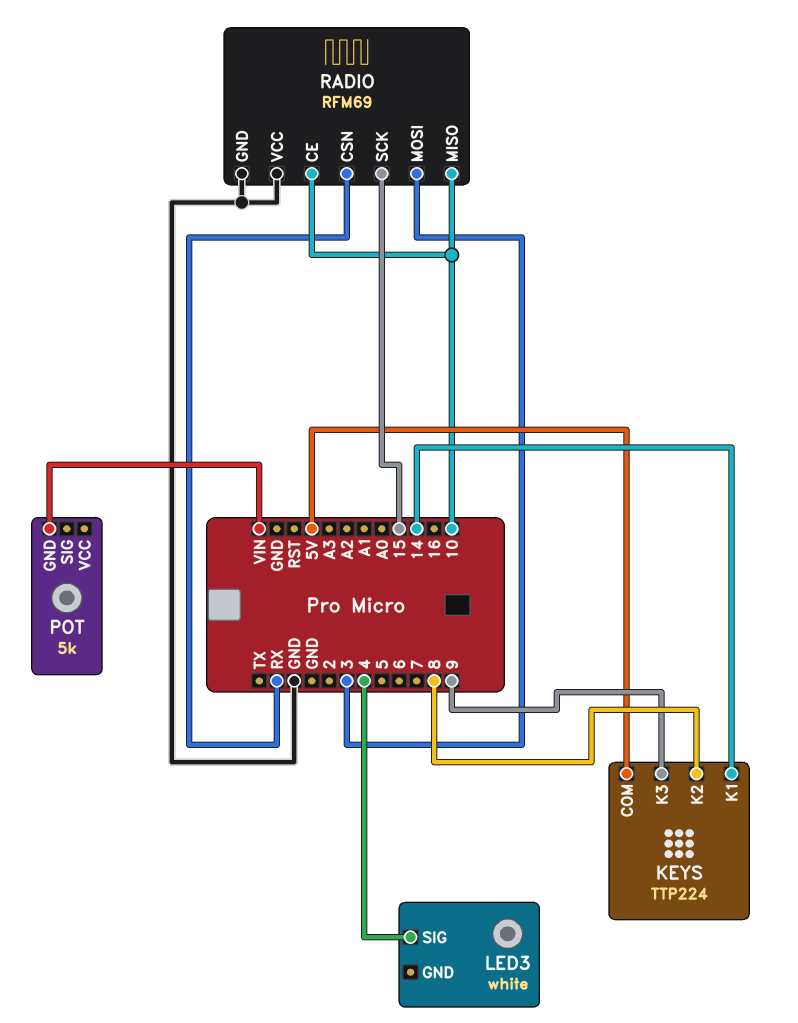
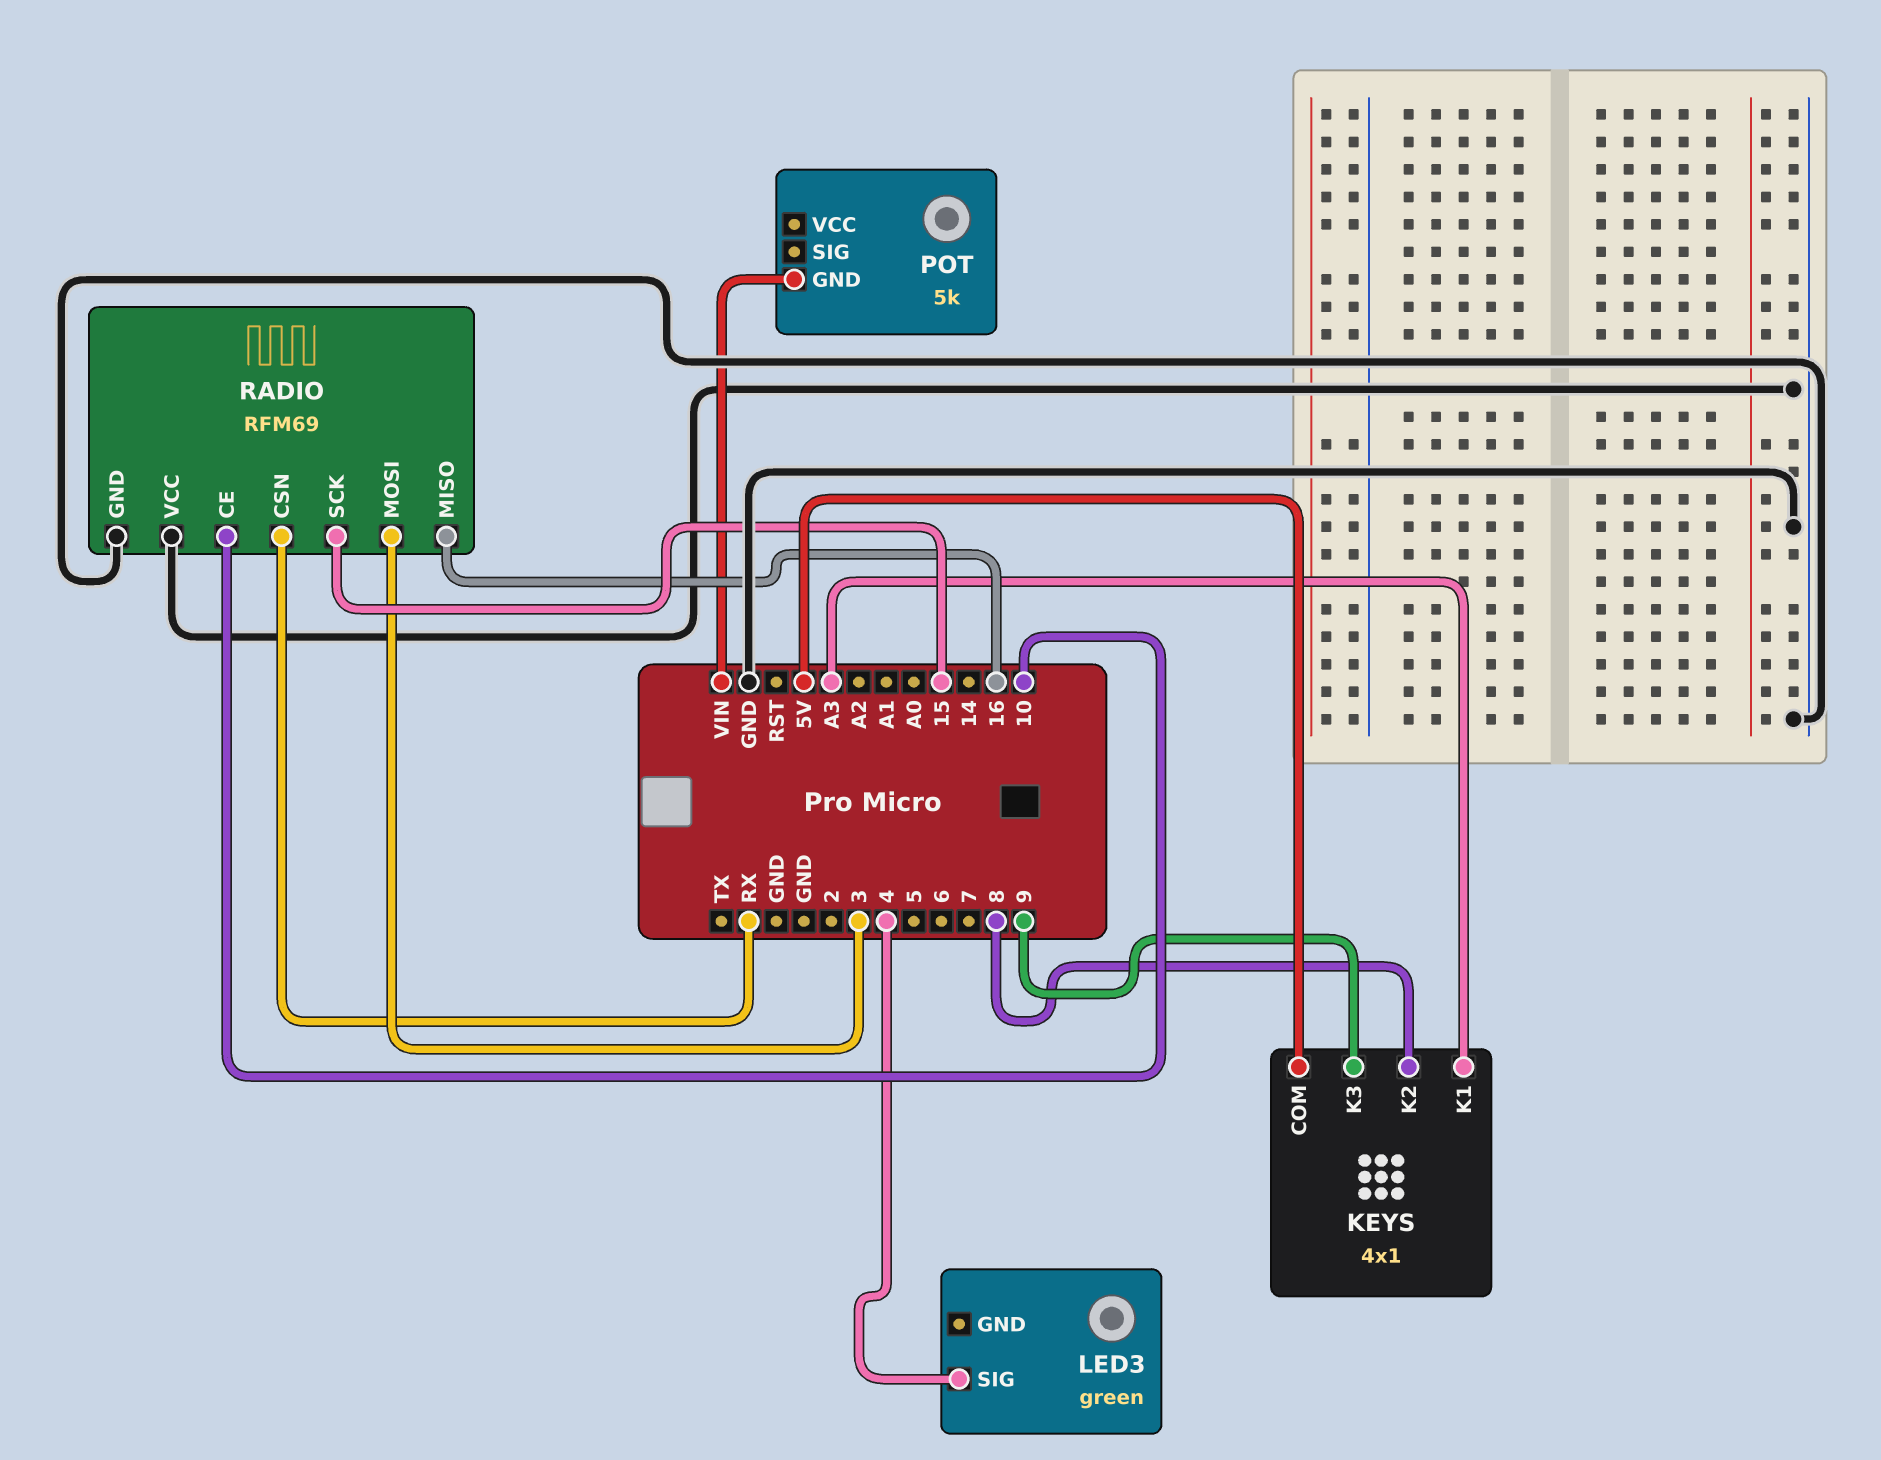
KEYS: TTP224 -> 4x1
KEYS pin K1: 14 -> A3
LED3: white -> green
RADIO pin MISO: 10 -> 16

